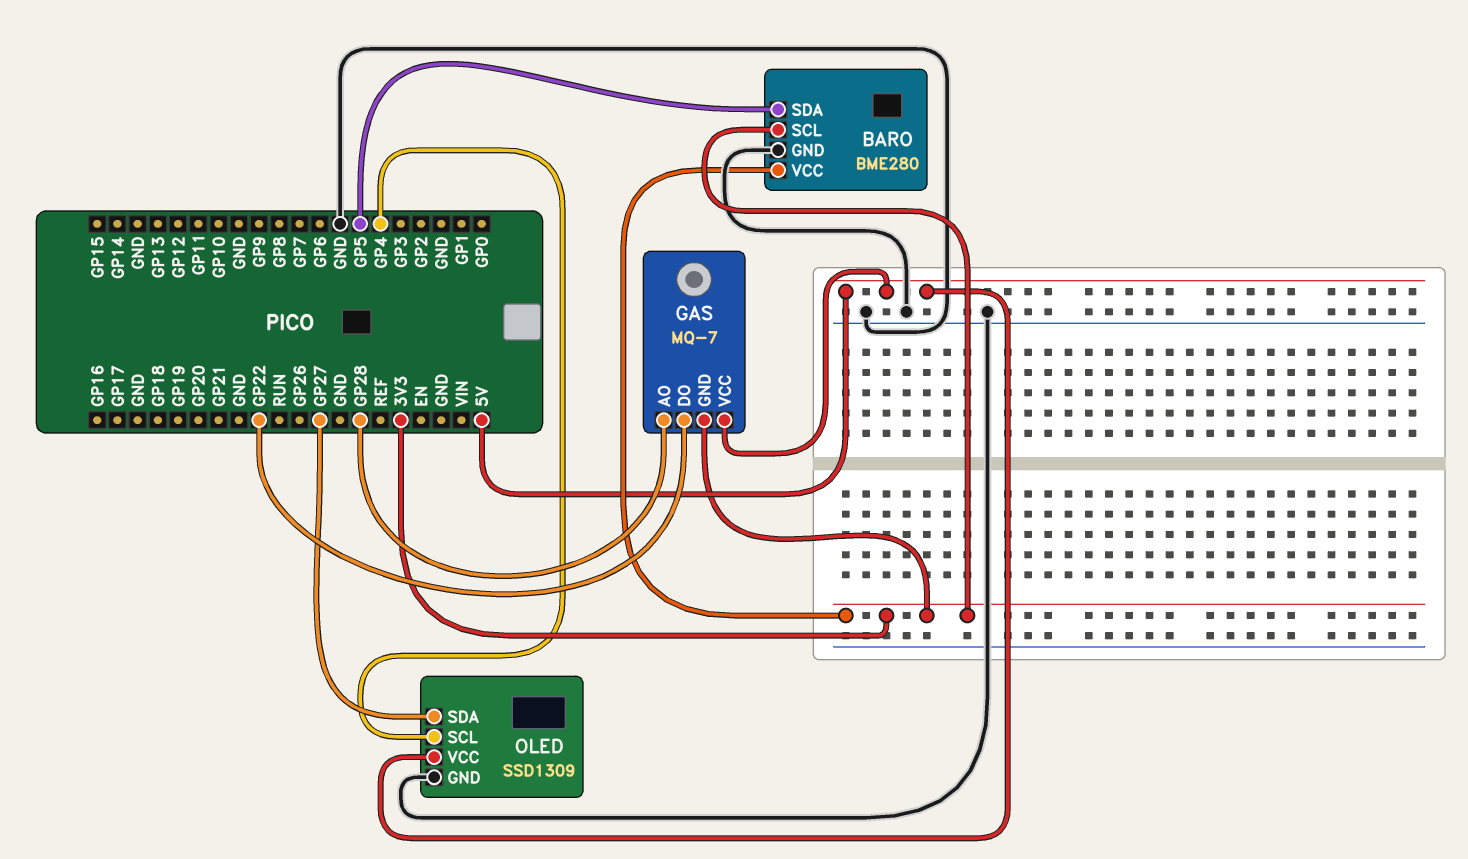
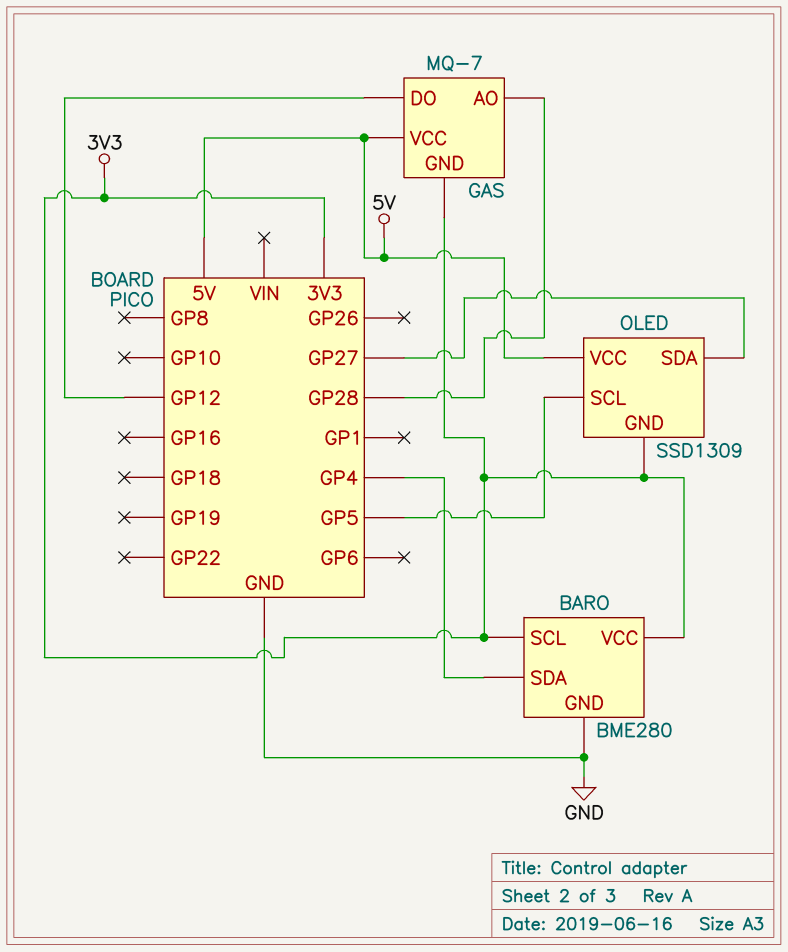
BARO pin SDA: GP5 -> GP4
GAS pin DO: GP22 -> GP12
OLED pin GND: GND -> 3V3
OLED pin SCL: GP4 -> GP5

